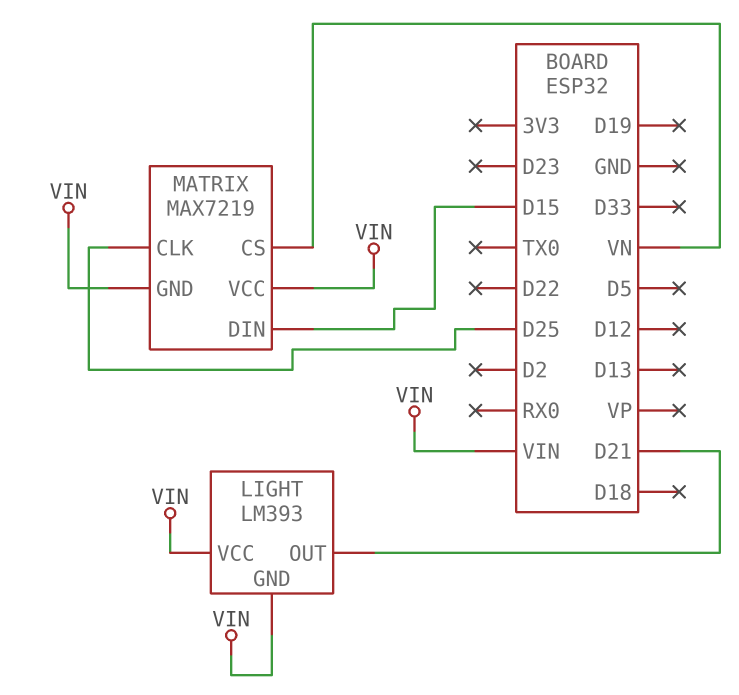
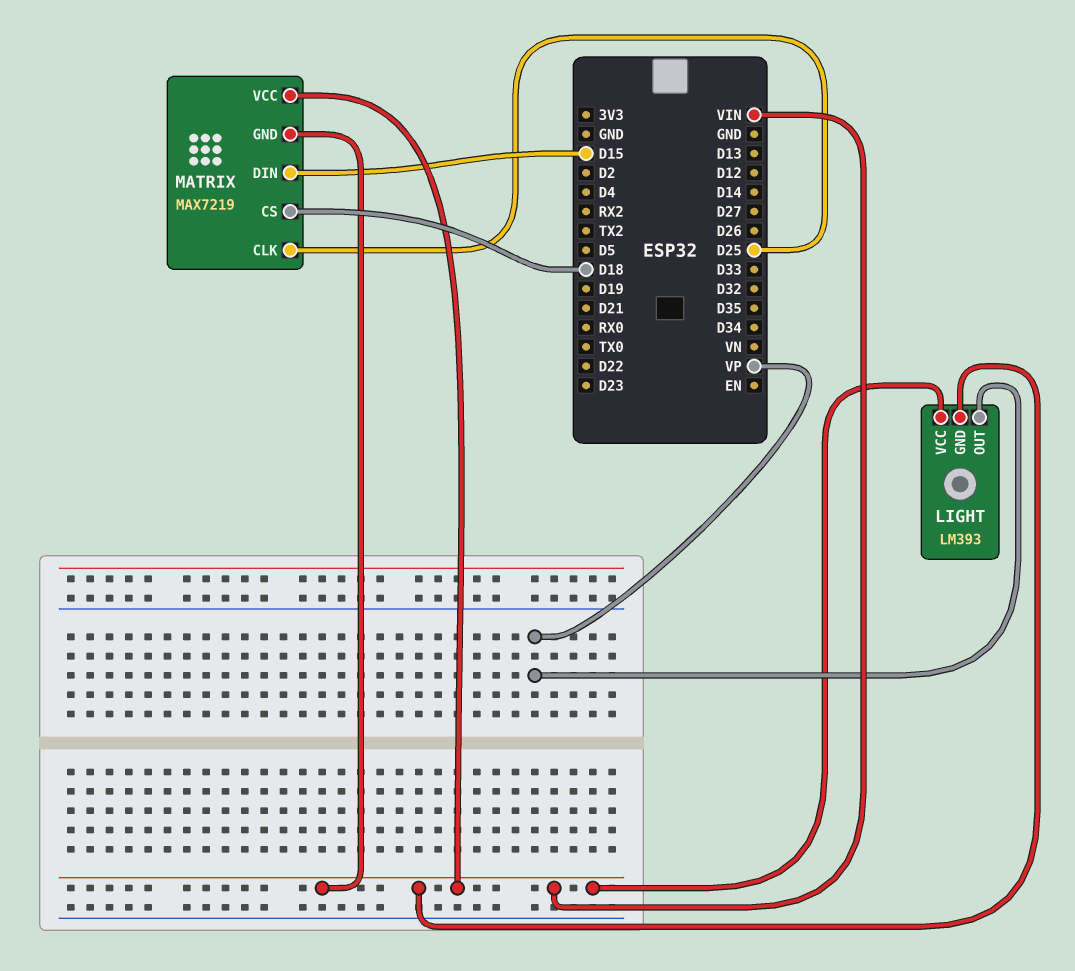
LIGHT pin OUT: D21 -> VP
MATRIX pin CS: VN -> D18

